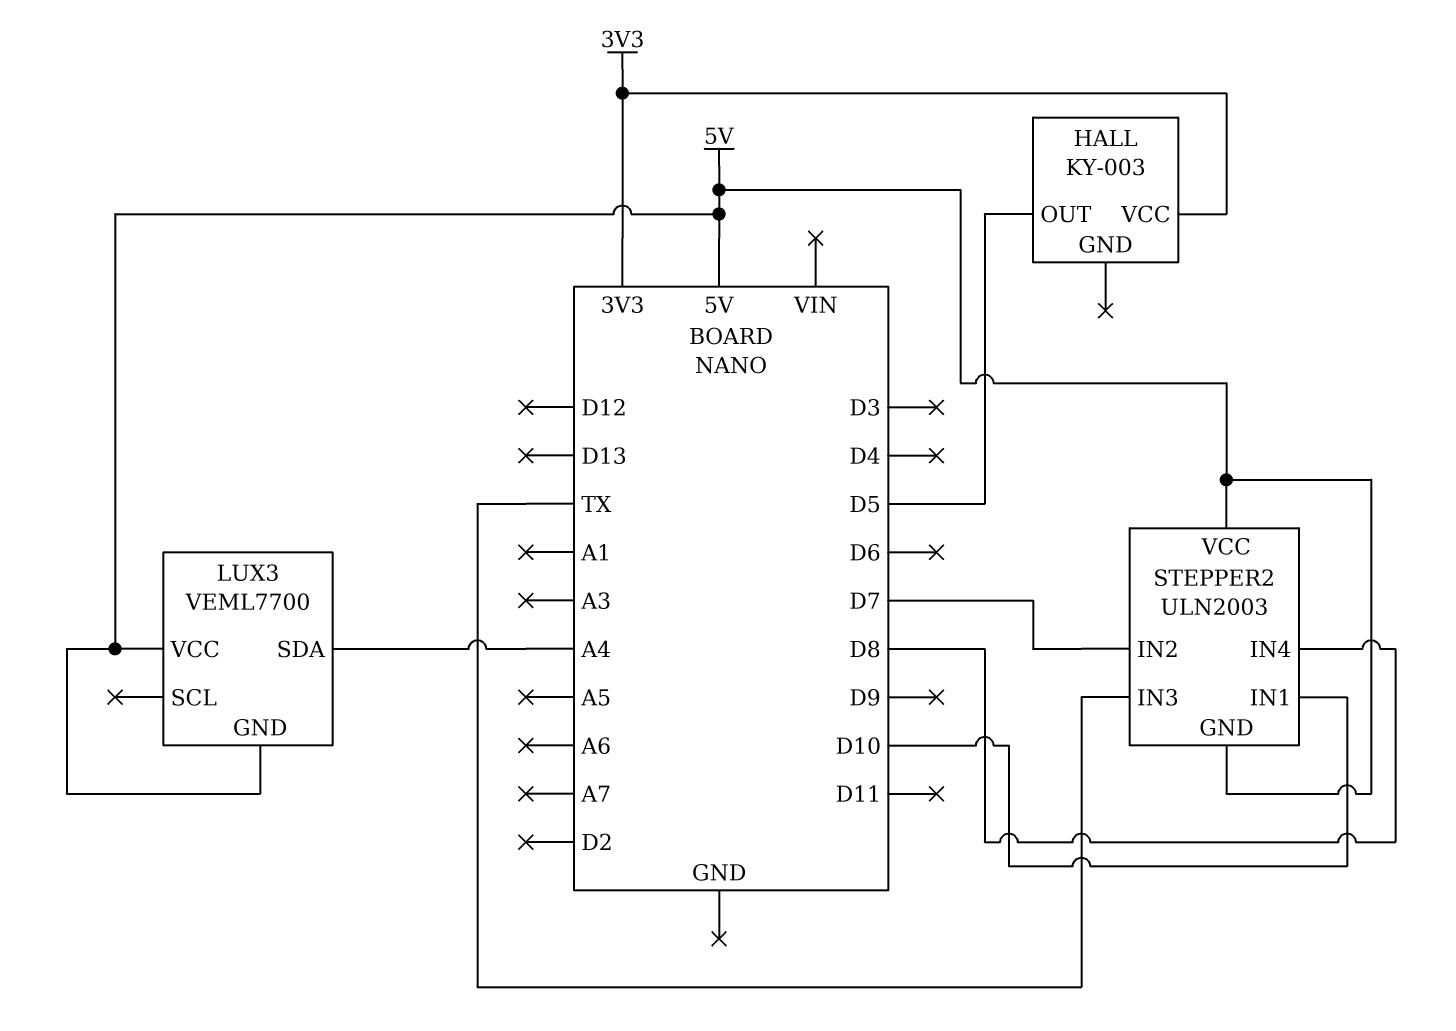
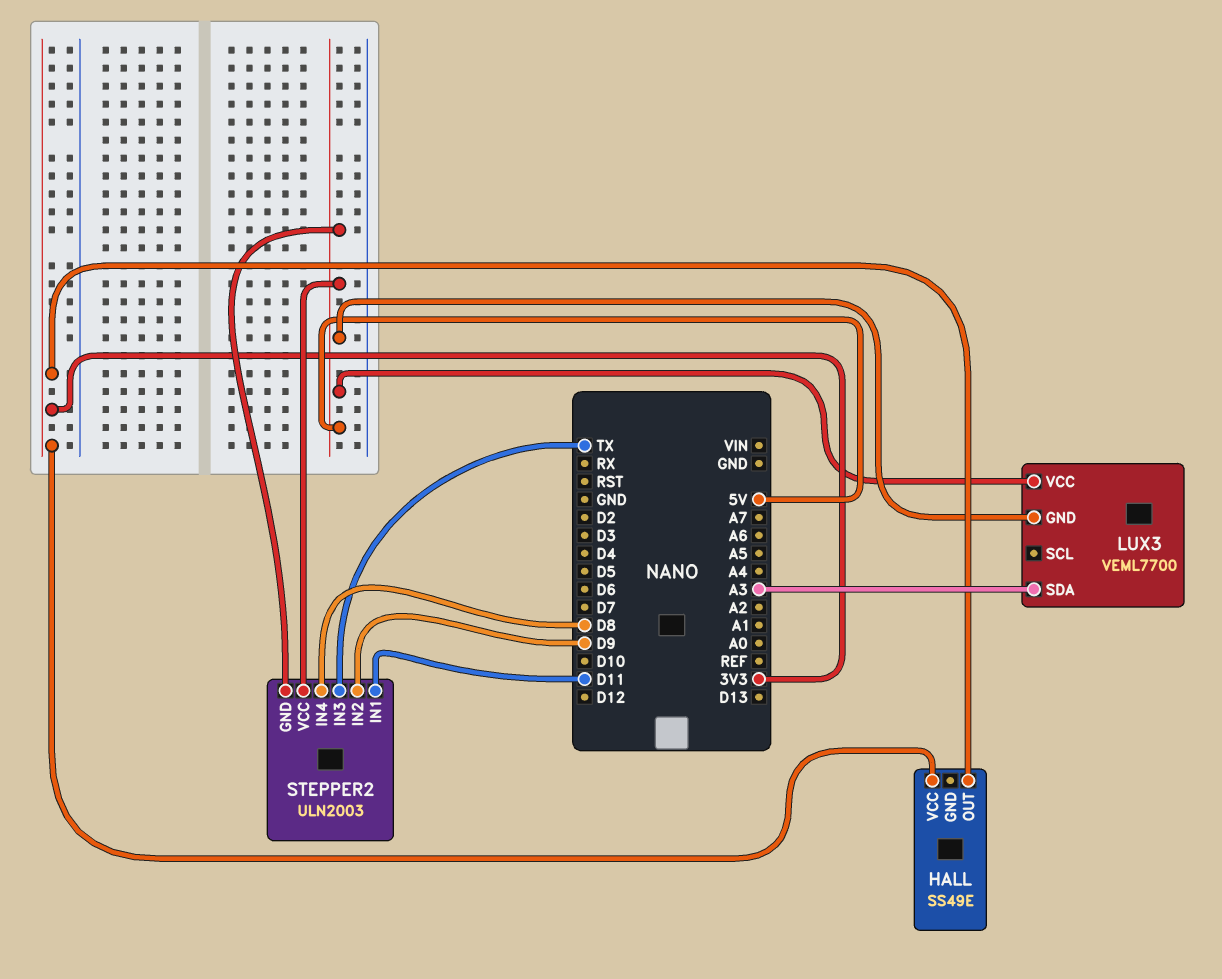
HALL: KY-003 -> SS49E
HALL pin OUT: D5 -> 3V3
LUX3 pin SDA: A4 -> A3
STEPPER2 pin IN1: D10 -> D11
STEPPER2 pin IN2: D7 -> D9

